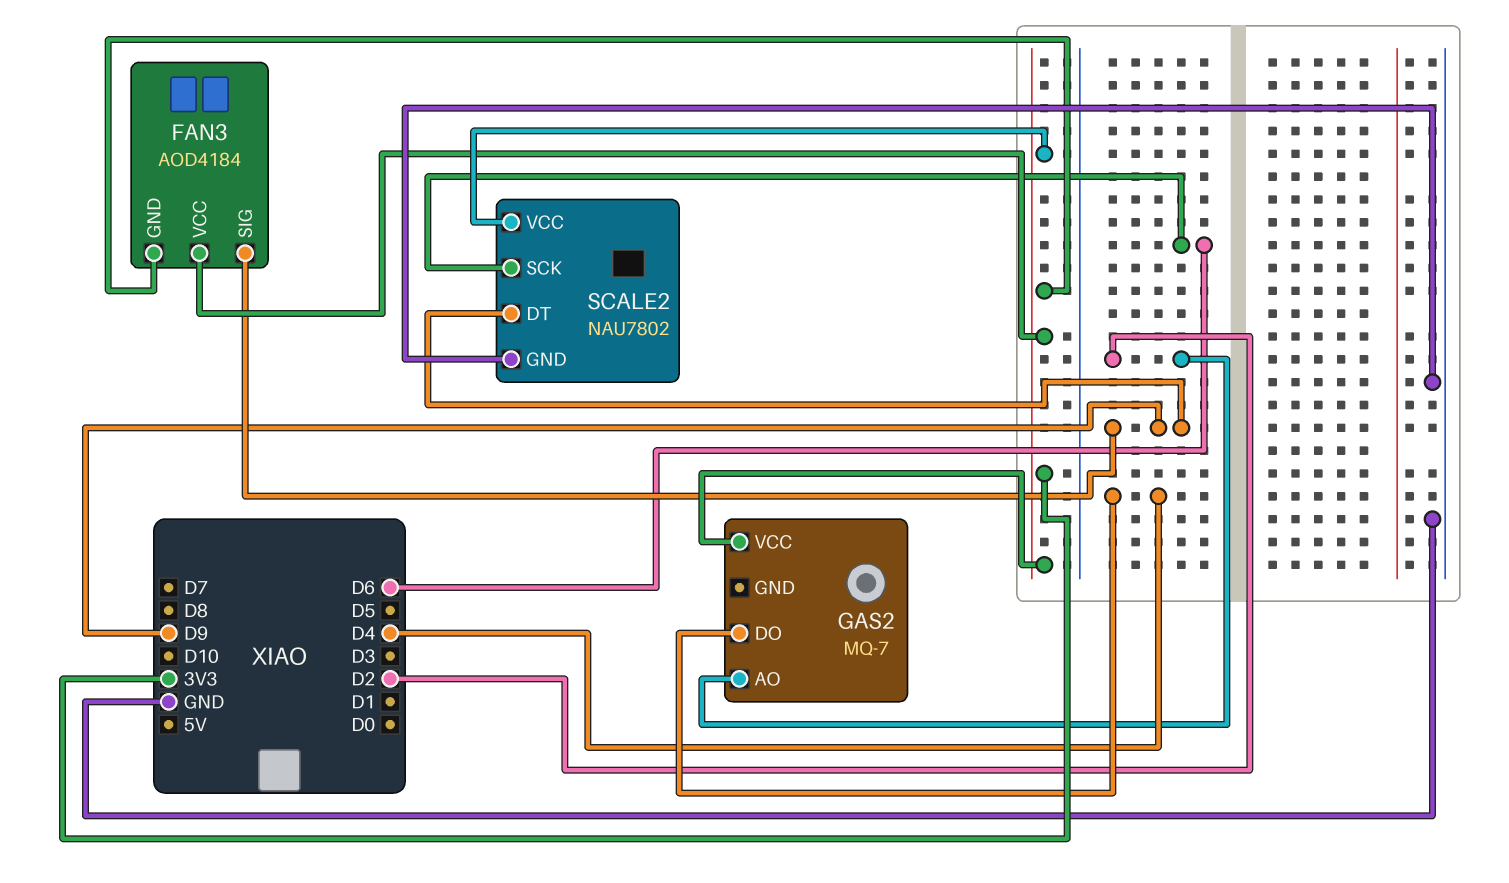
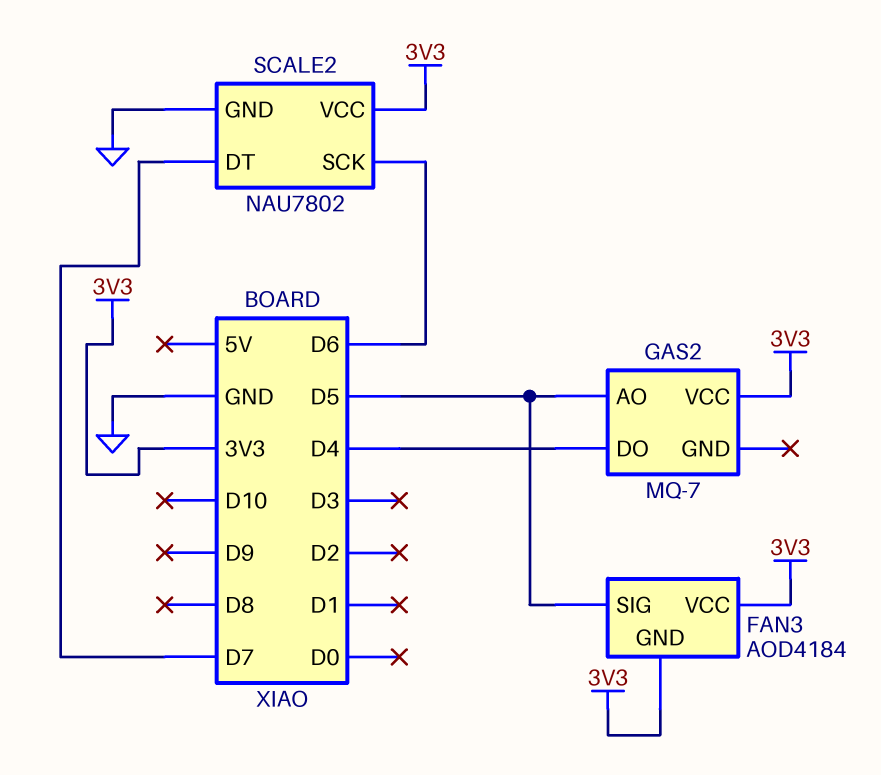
FAN3 pin SIG: D9 -> D5
GAS2 pin AO: D2 -> D5
SCALE2 pin DT: D9 -> D7

